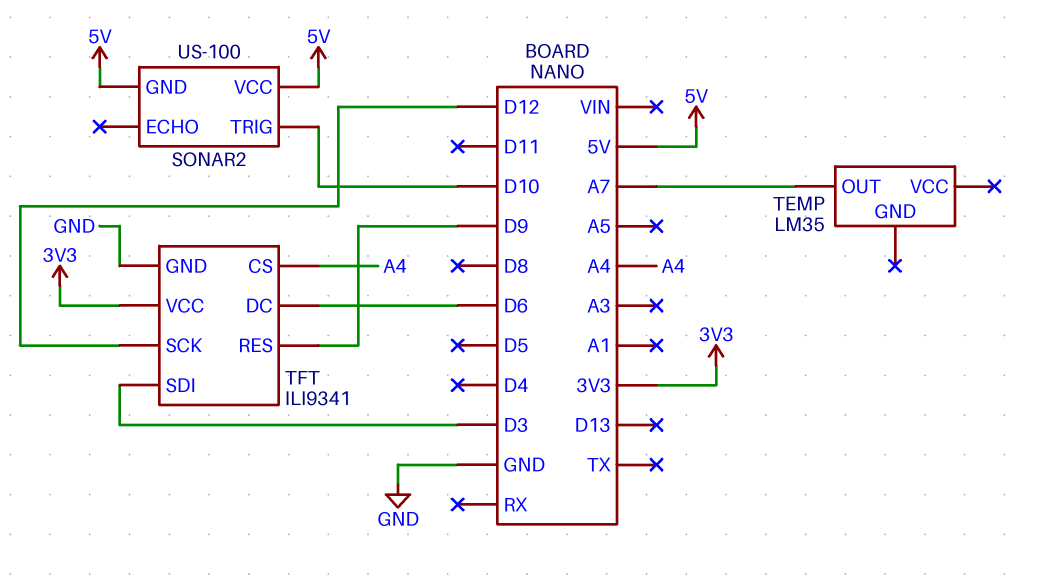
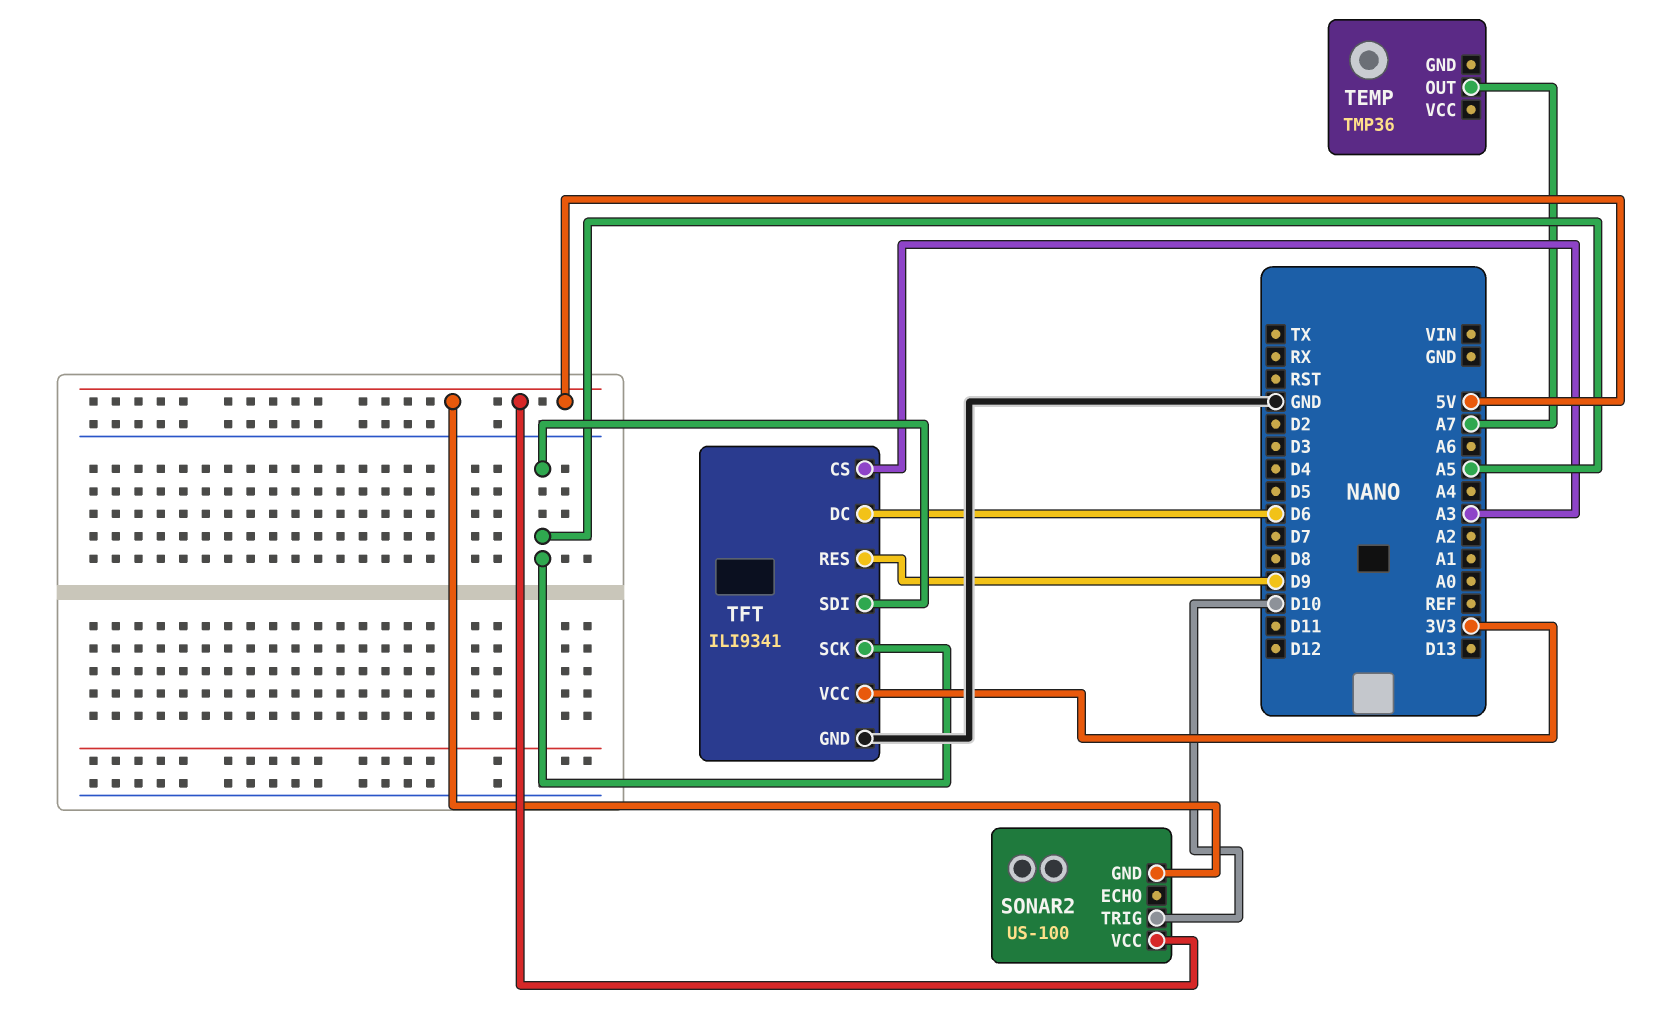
TEMP: LM35 -> TMP36
TFT pin CS: A4 -> A3
TFT pin SCK: D12 -> A5
TFT pin SDI: D3 -> A5

